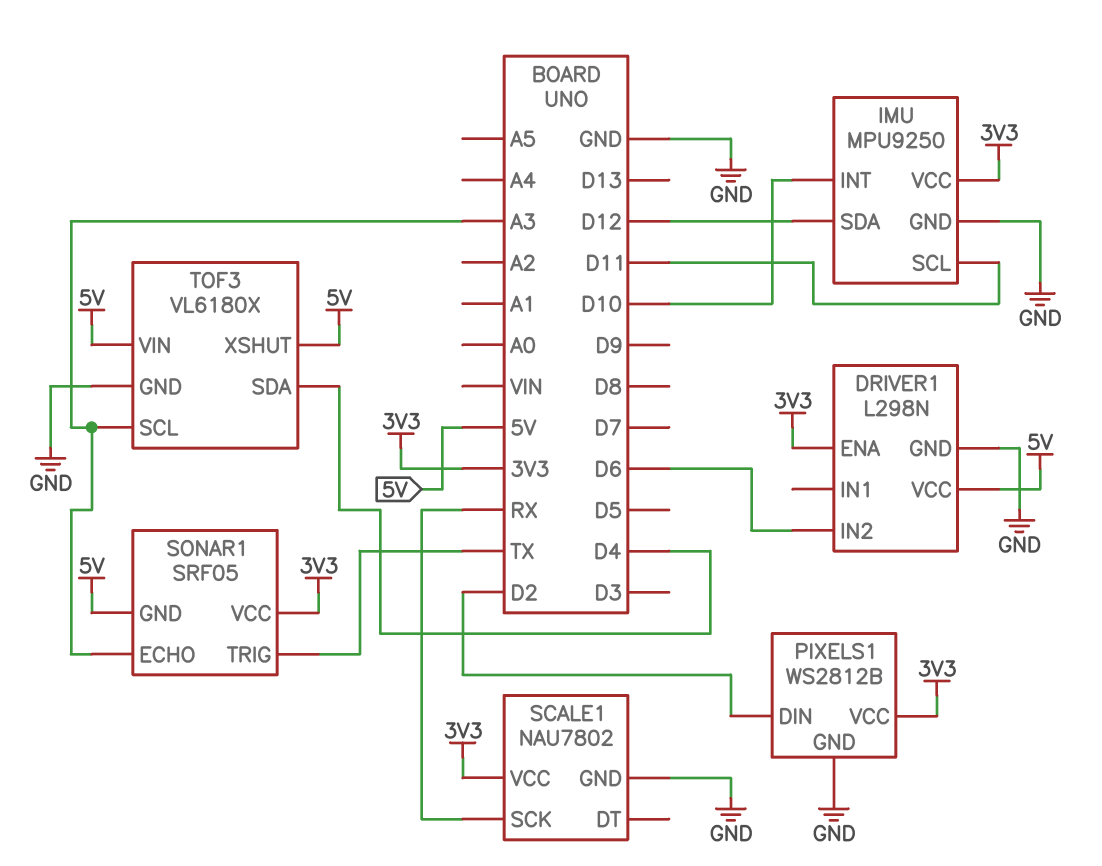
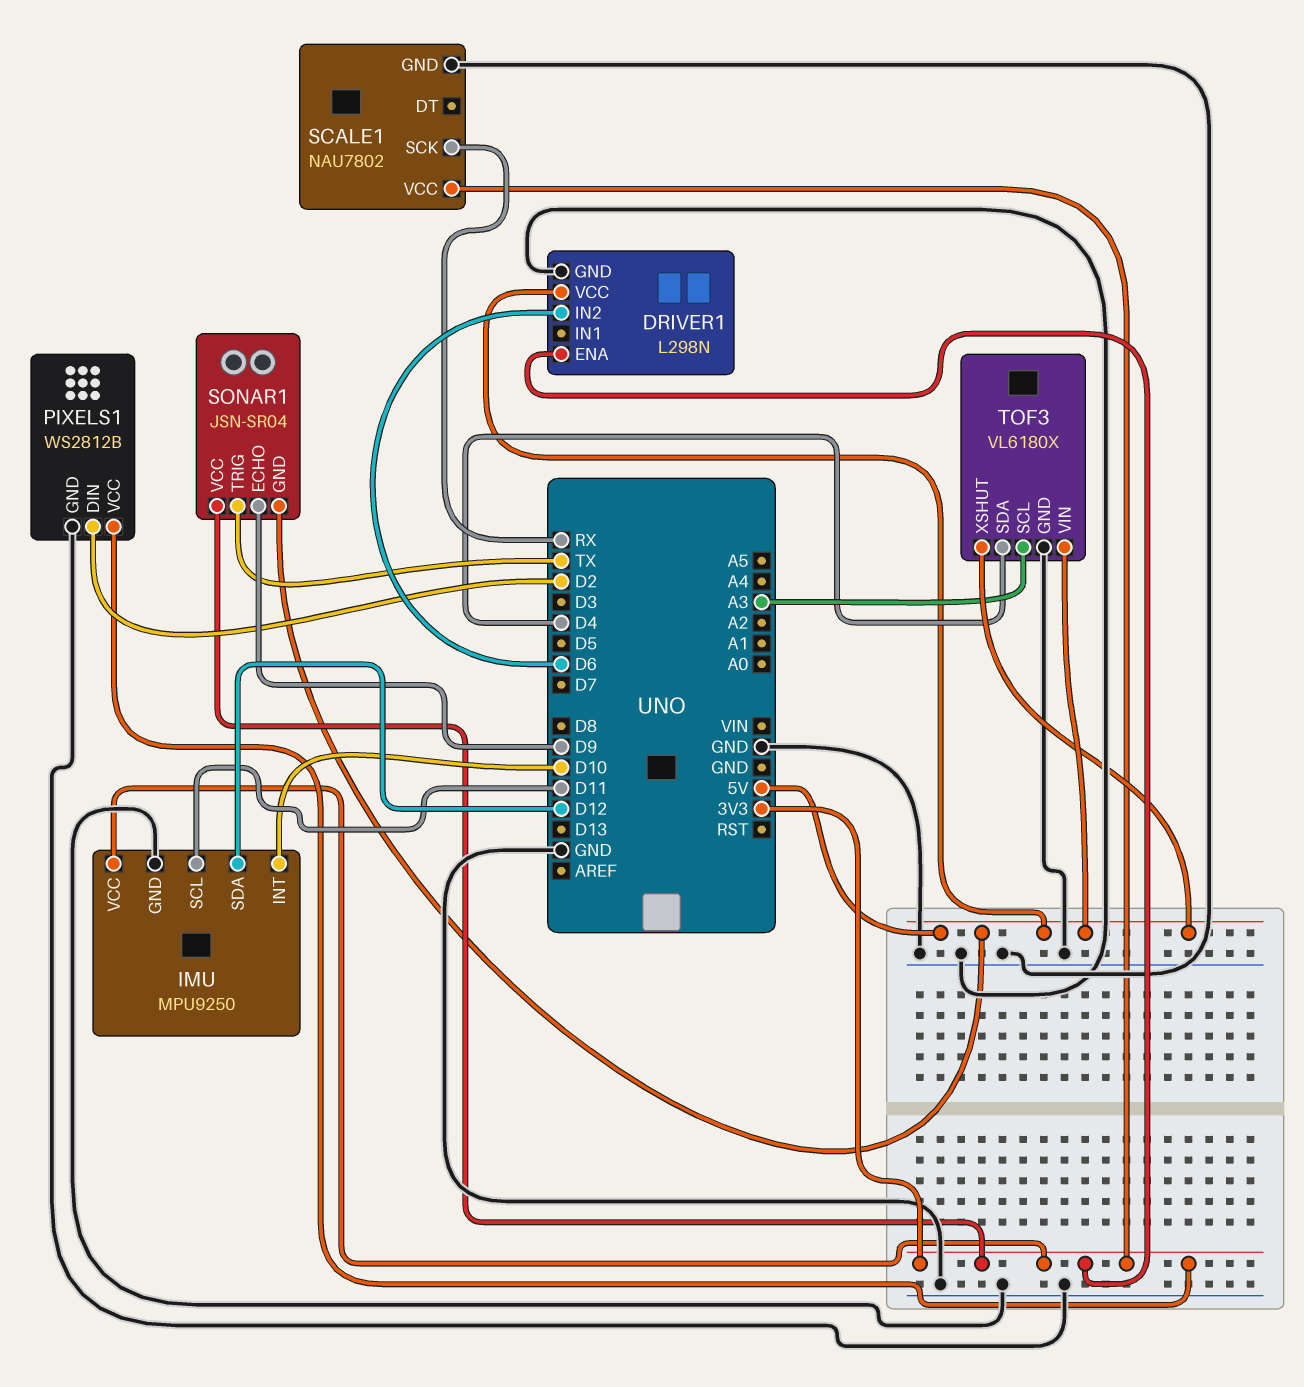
SONAR1: SRF05 -> JSN-SR04
SONAR1 pin ECHO: A3 -> D9

